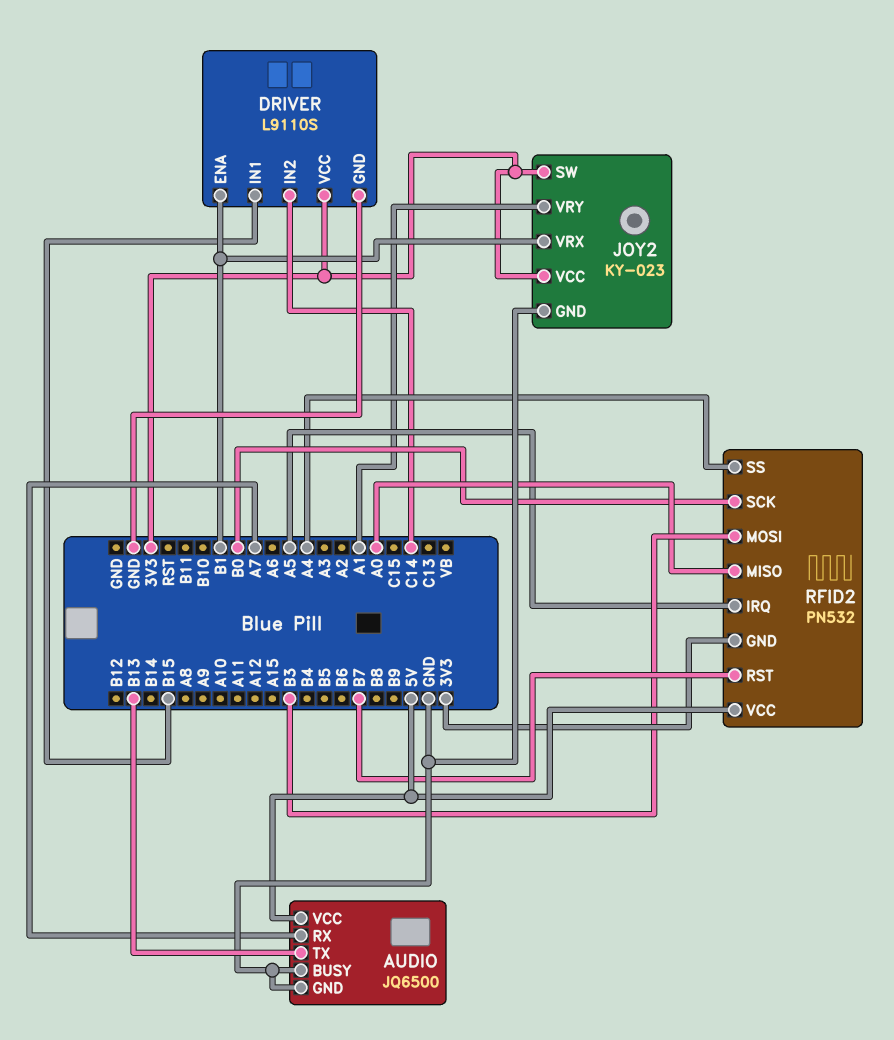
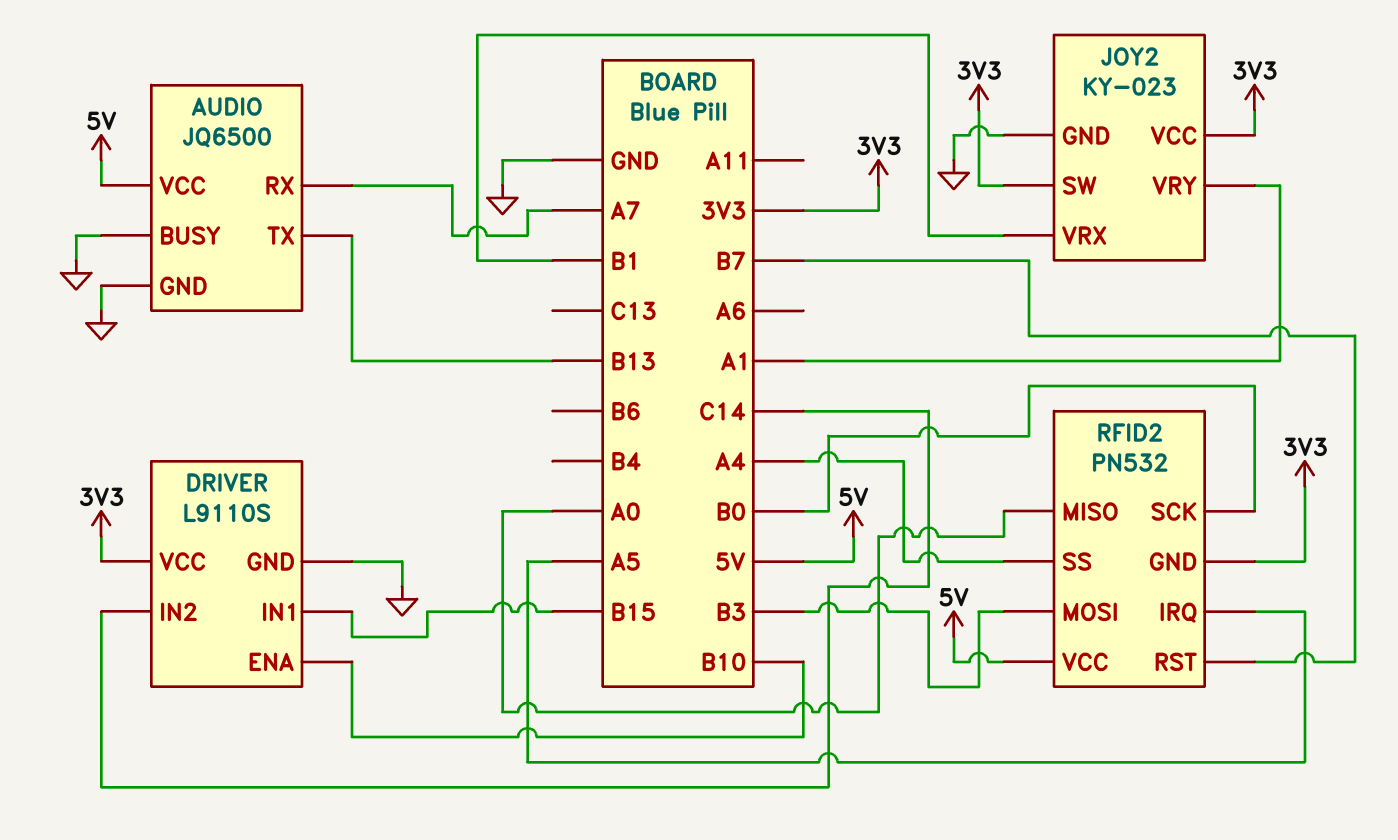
DRIVER pin ENA: B1 -> B10

